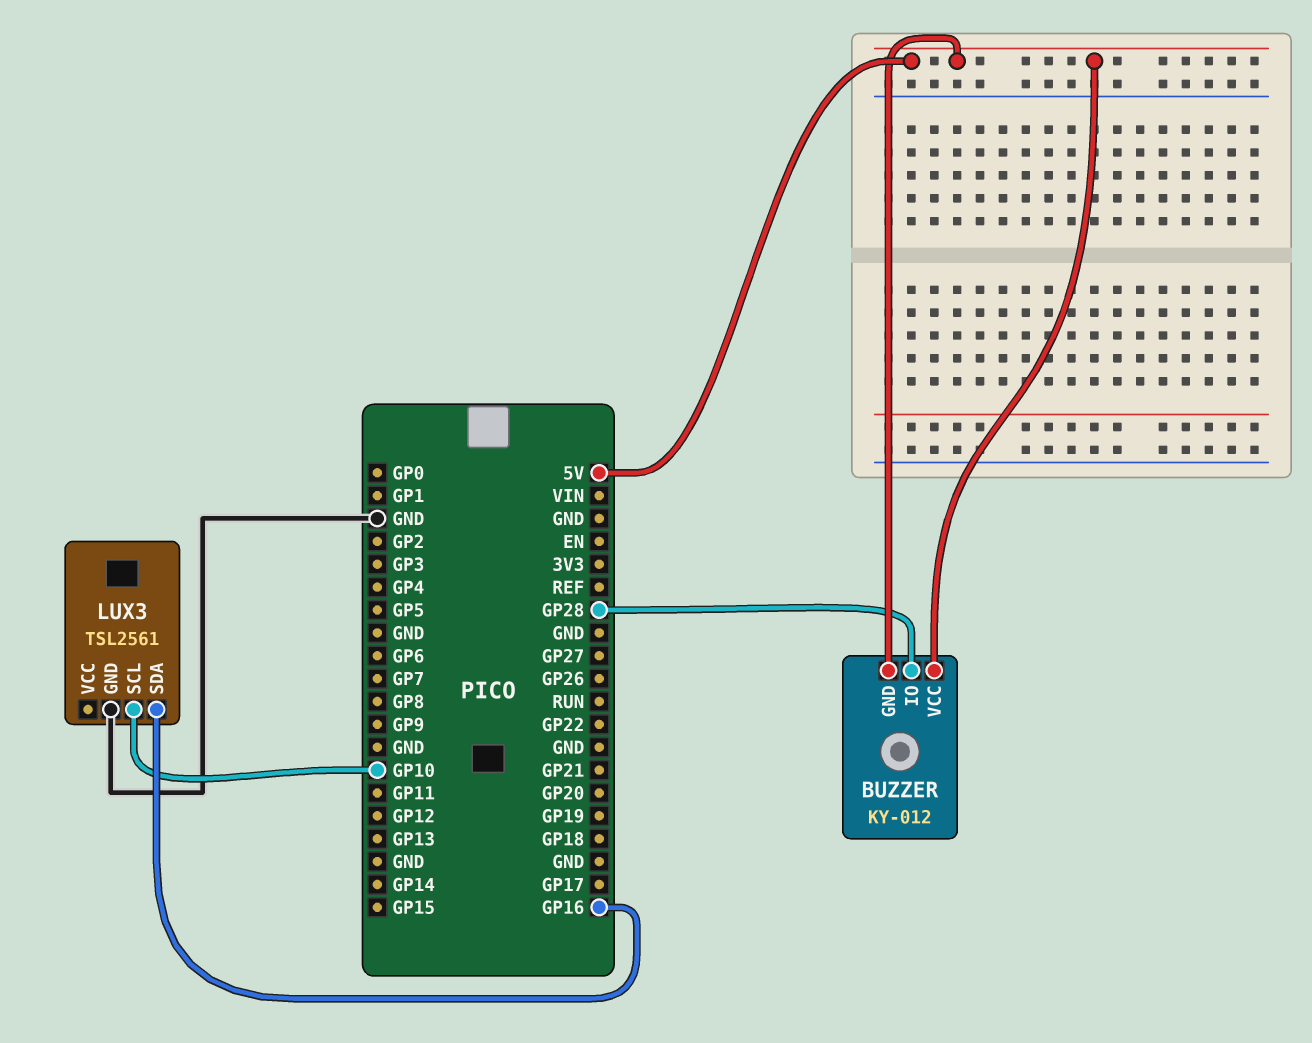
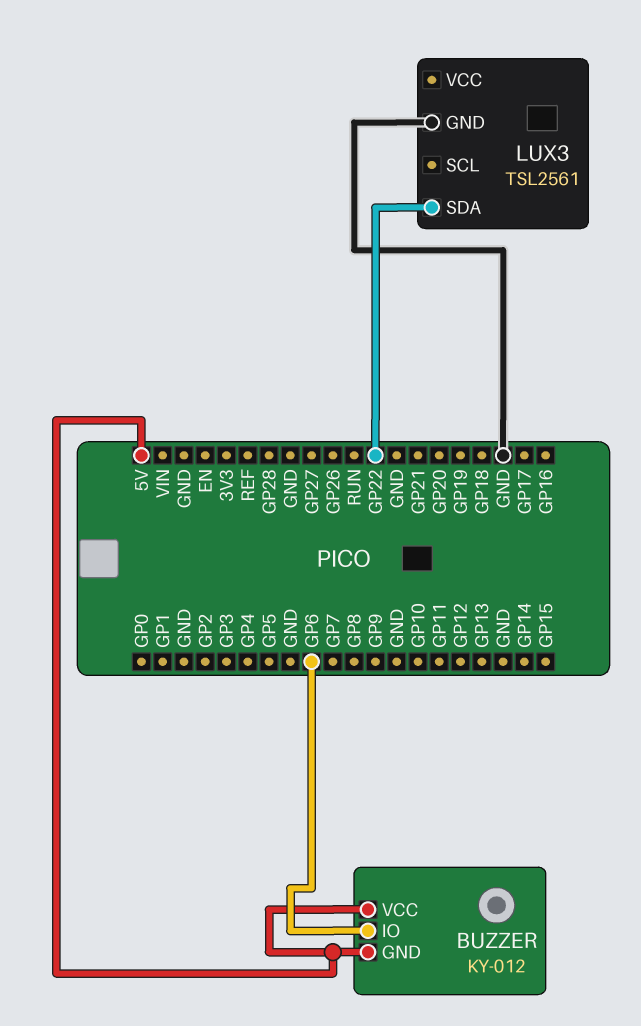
BUZZER pin IO: GP28 -> GP6
LUX3 pin SCL: GP10 -> none
LUX3 pin SDA: GP16 -> GP22

